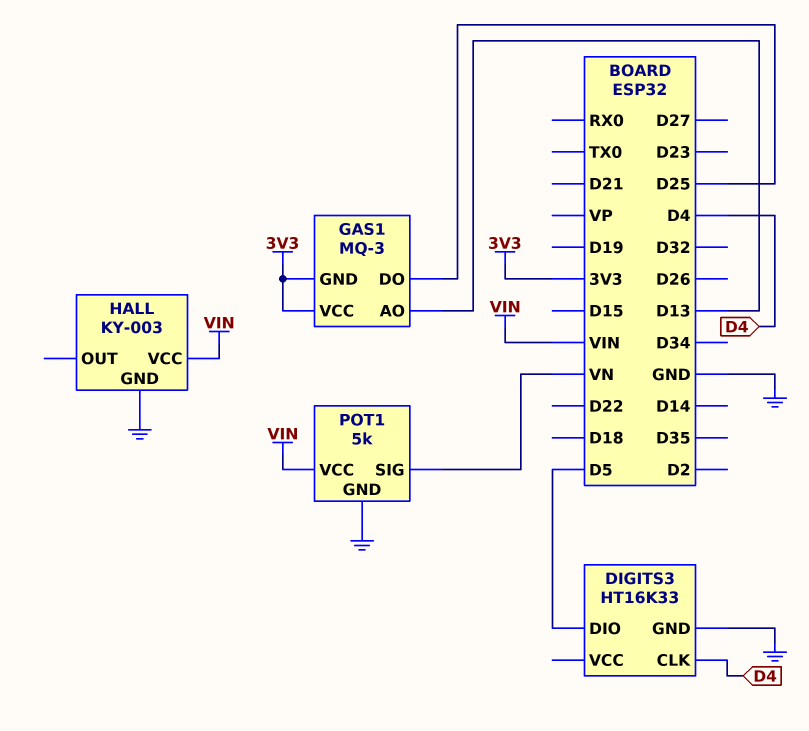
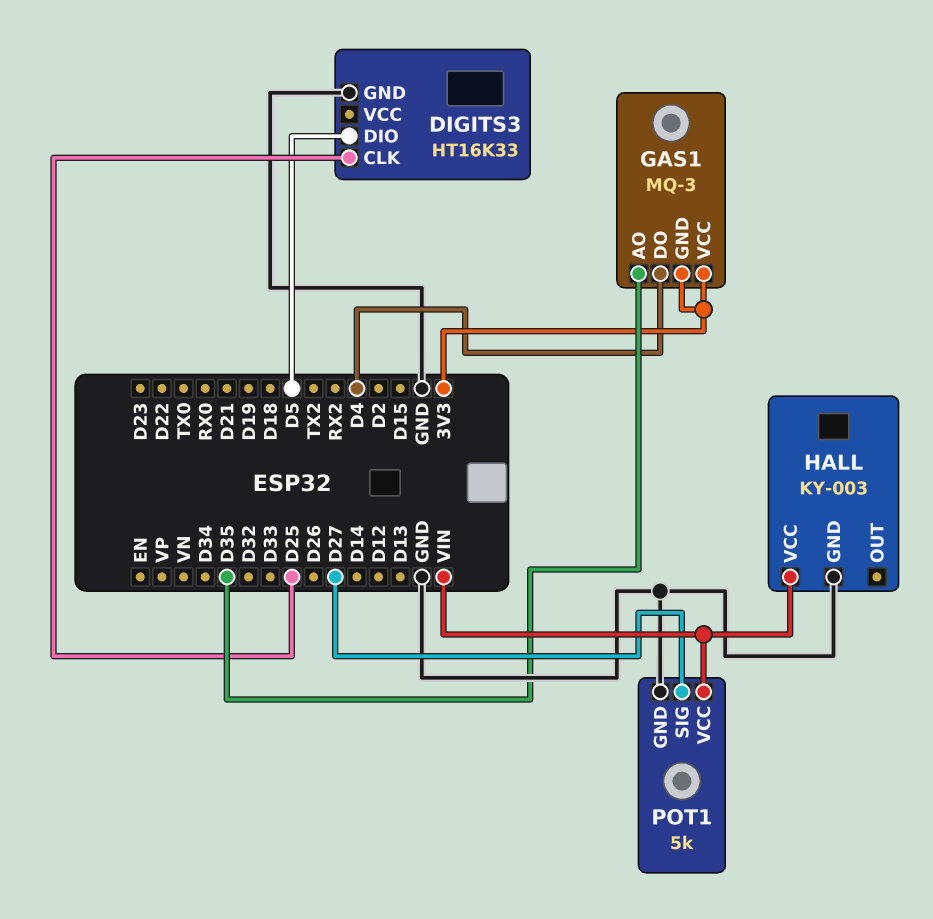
DIGITS3 pin CLK: D4 -> D25
GAS1 pin AO: D13 -> D35
GAS1 pin DO: D25 -> D4
POT1 pin SIG: VN -> D27

